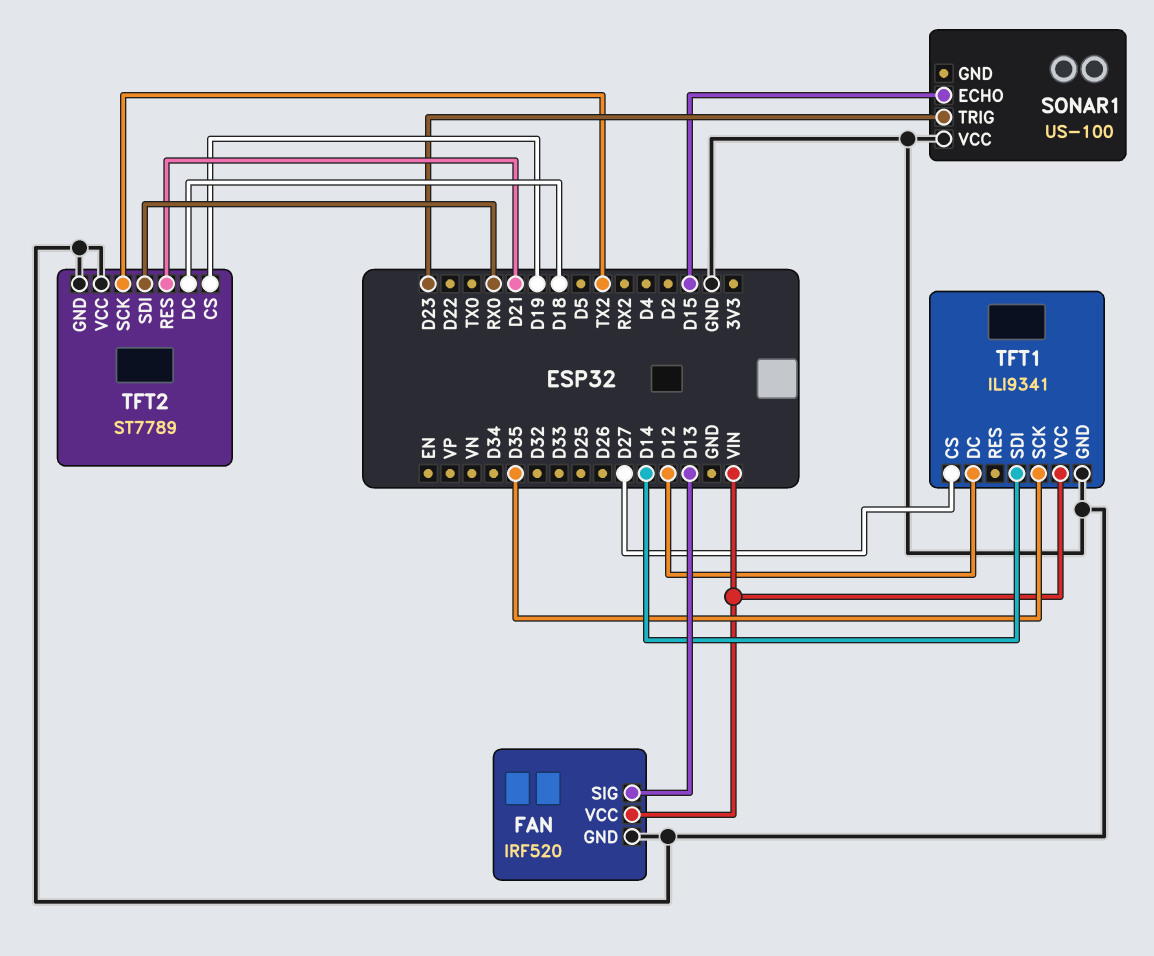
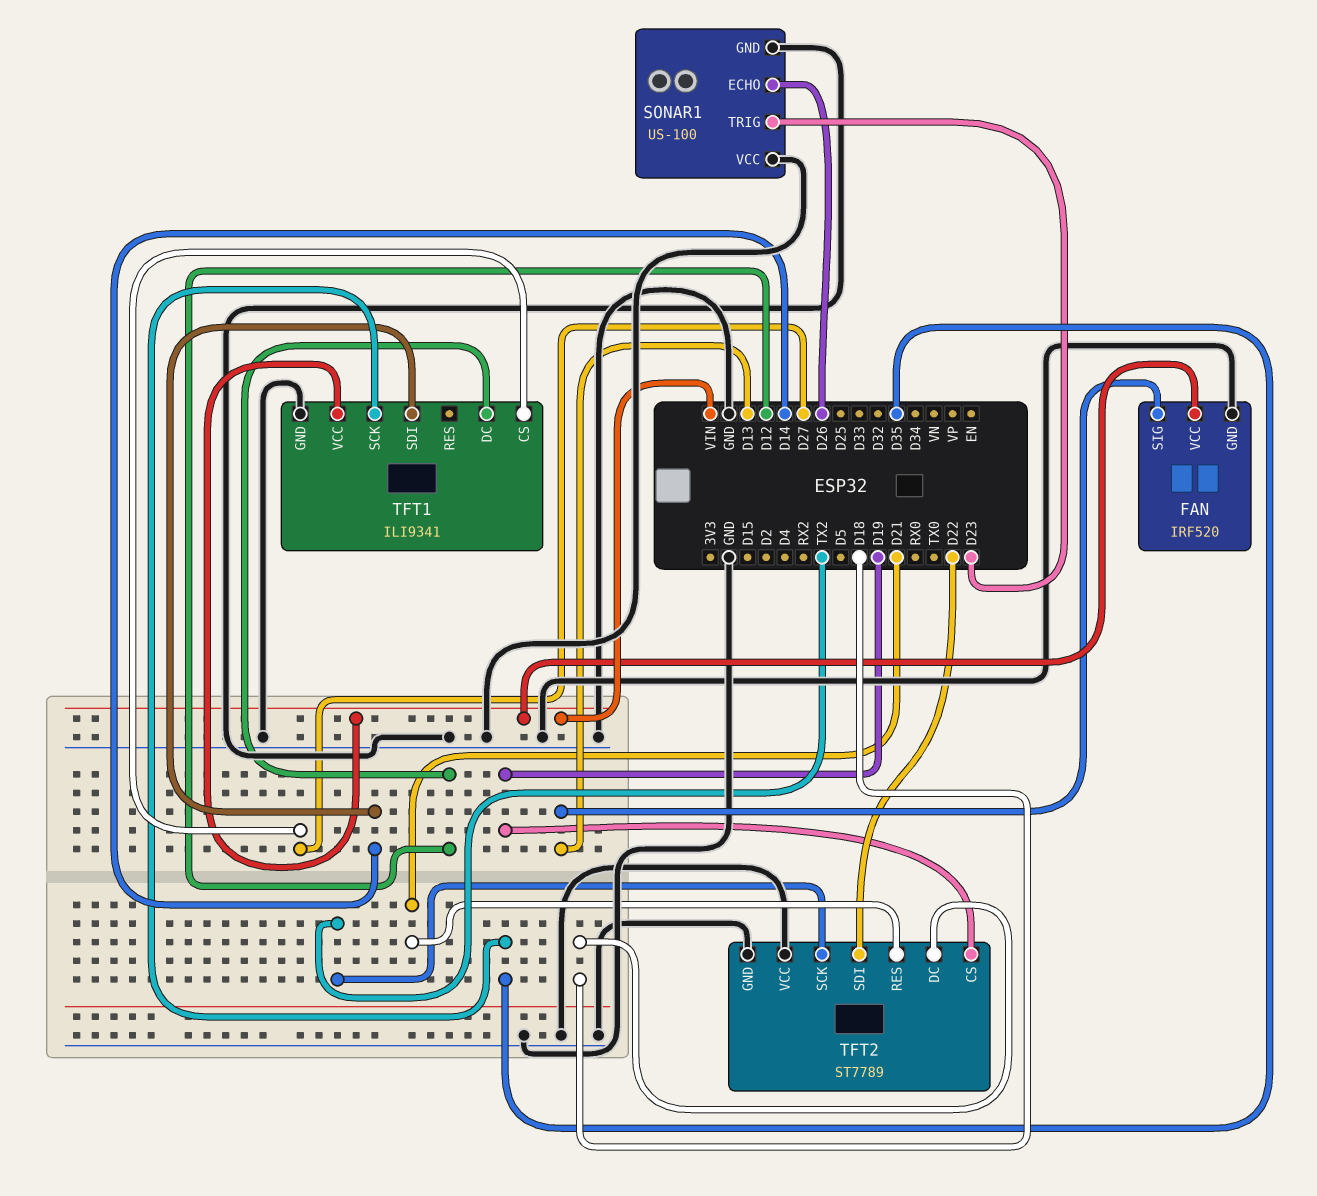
SONAR1 pin ECHO: D15 -> D26
SONAR1 pin GND: none -> GND
TFT2 pin SDI: RX0 -> D22

